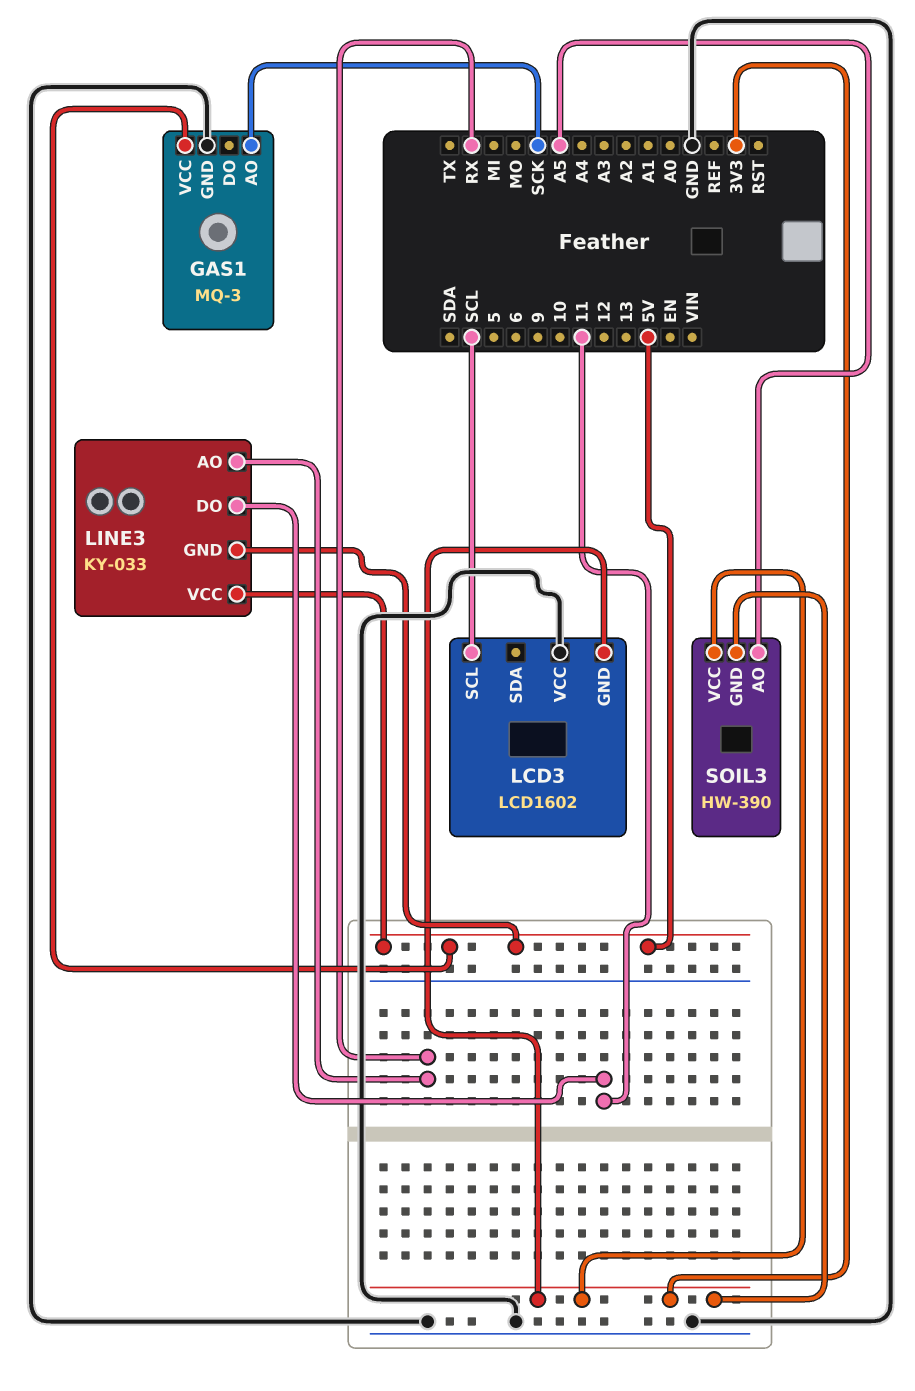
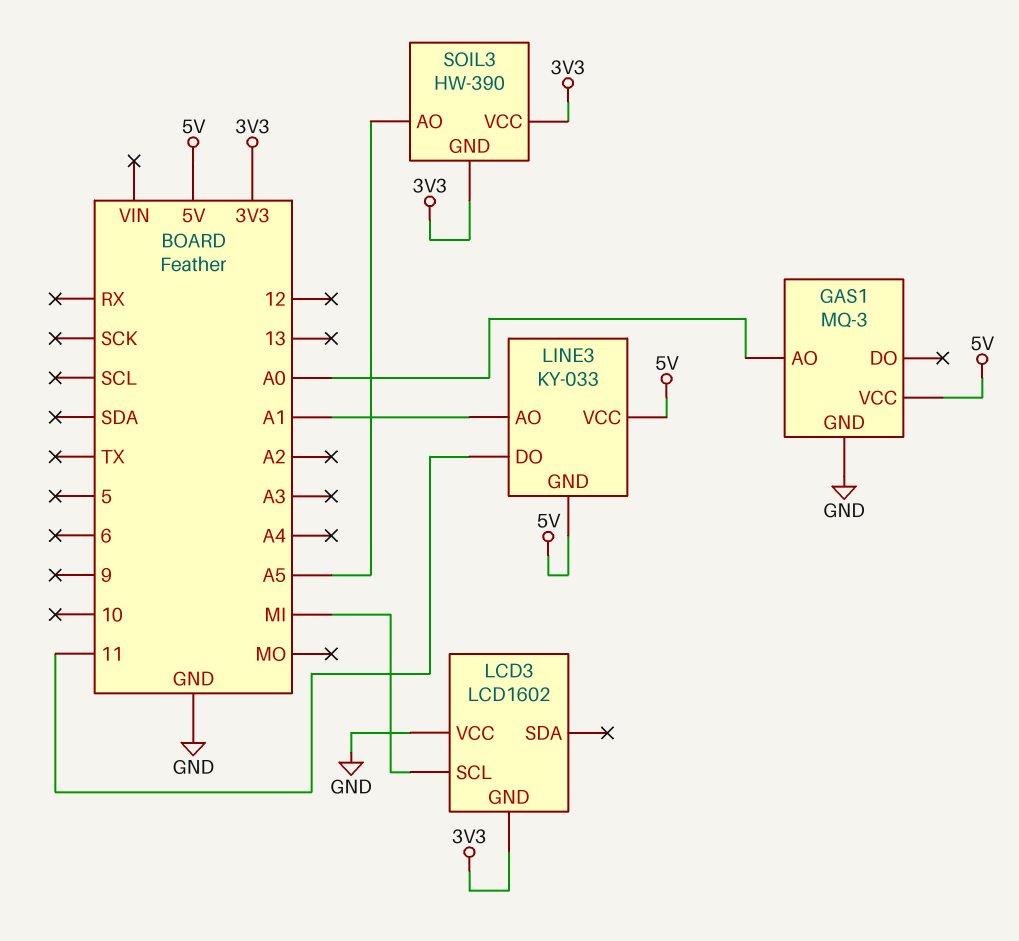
GAS1 pin AO: SCK -> A0
LCD3 pin SCL: SCL -> MI
LINE3 pin AO: RX -> A1

